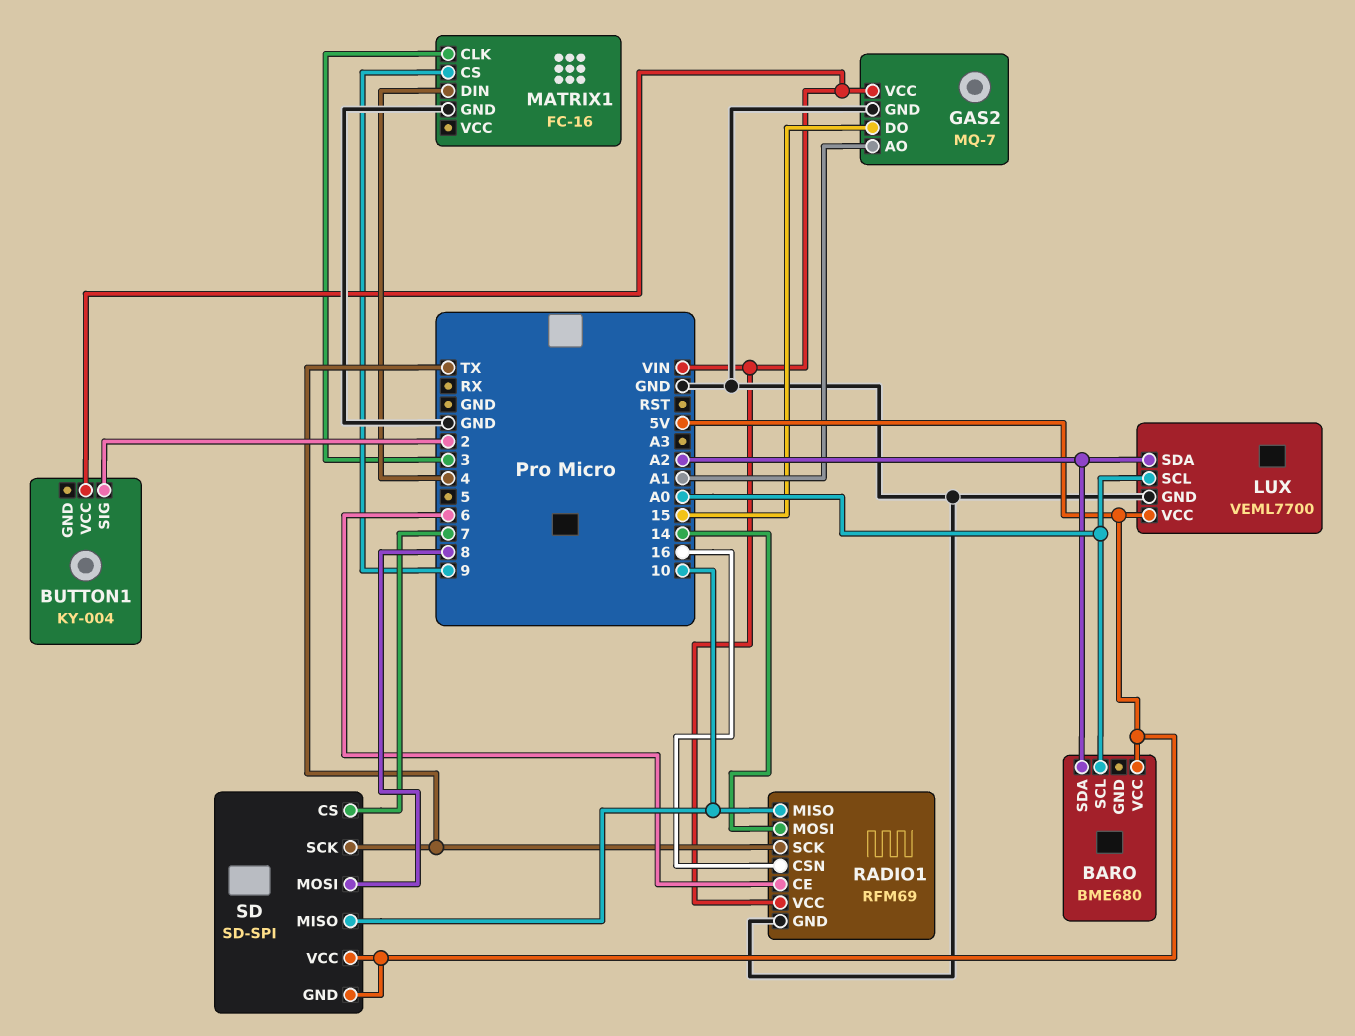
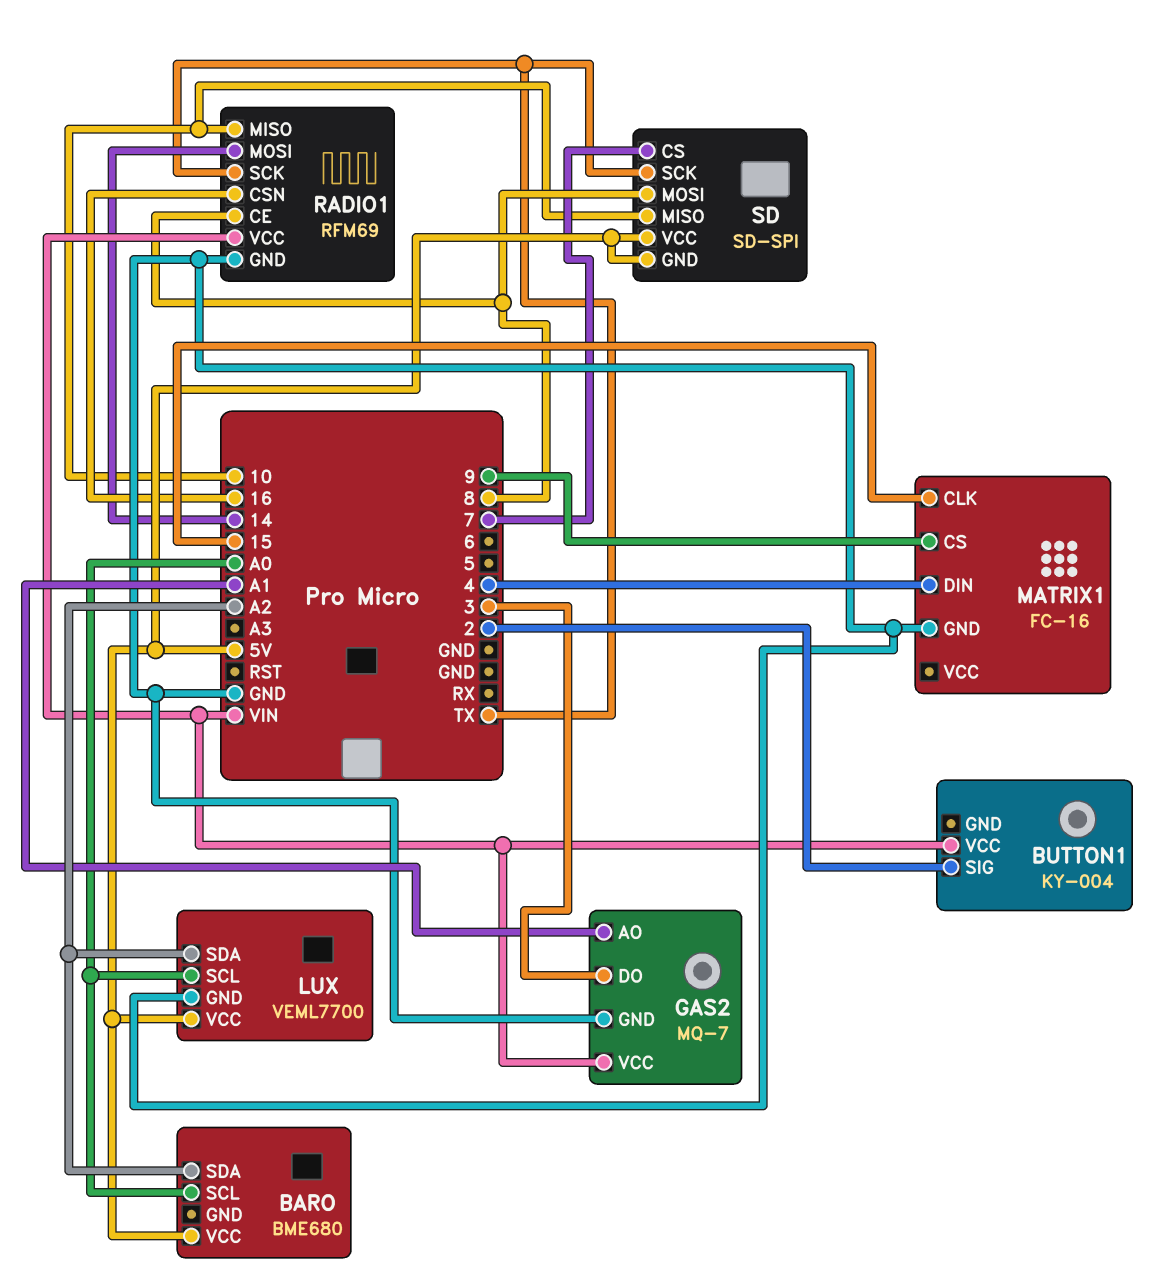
GAS2 pin DO: 15 -> 3
MATRIX1 pin CLK: 3 -> 15
RADIO1 pin CE: 6 -> 8

